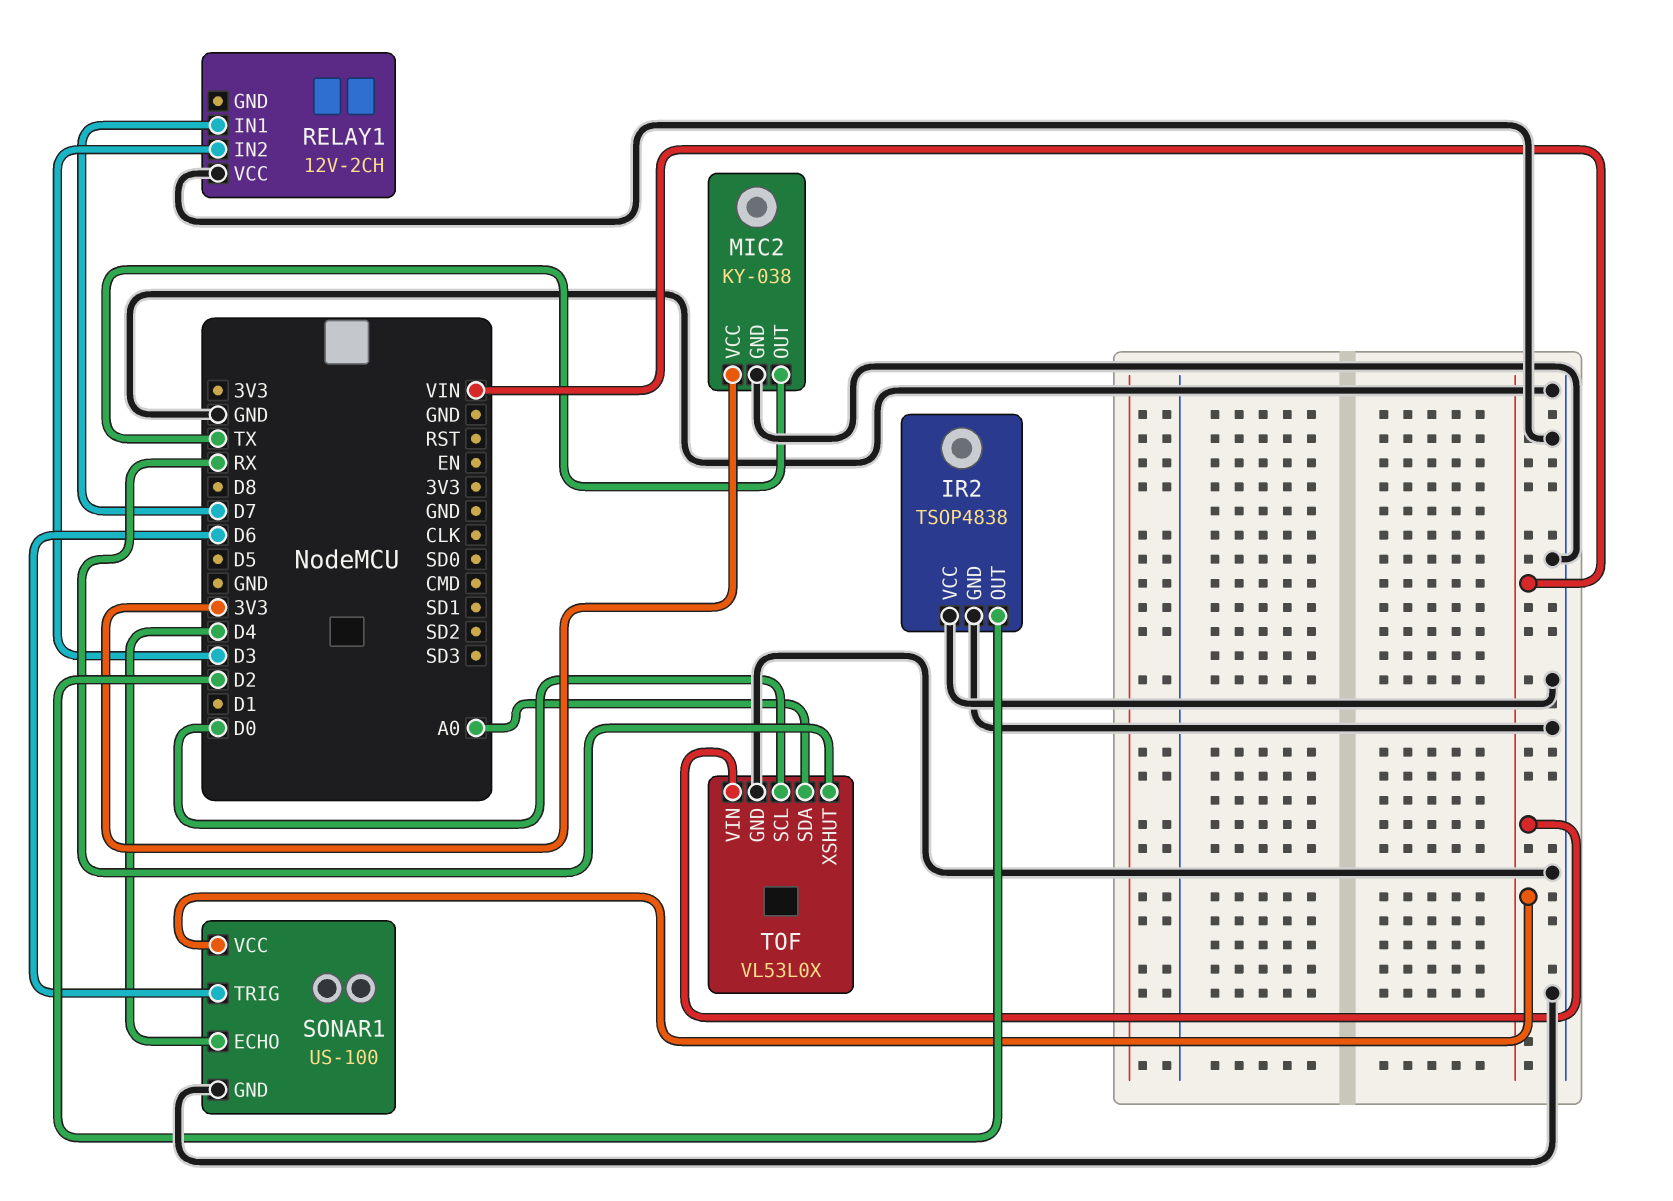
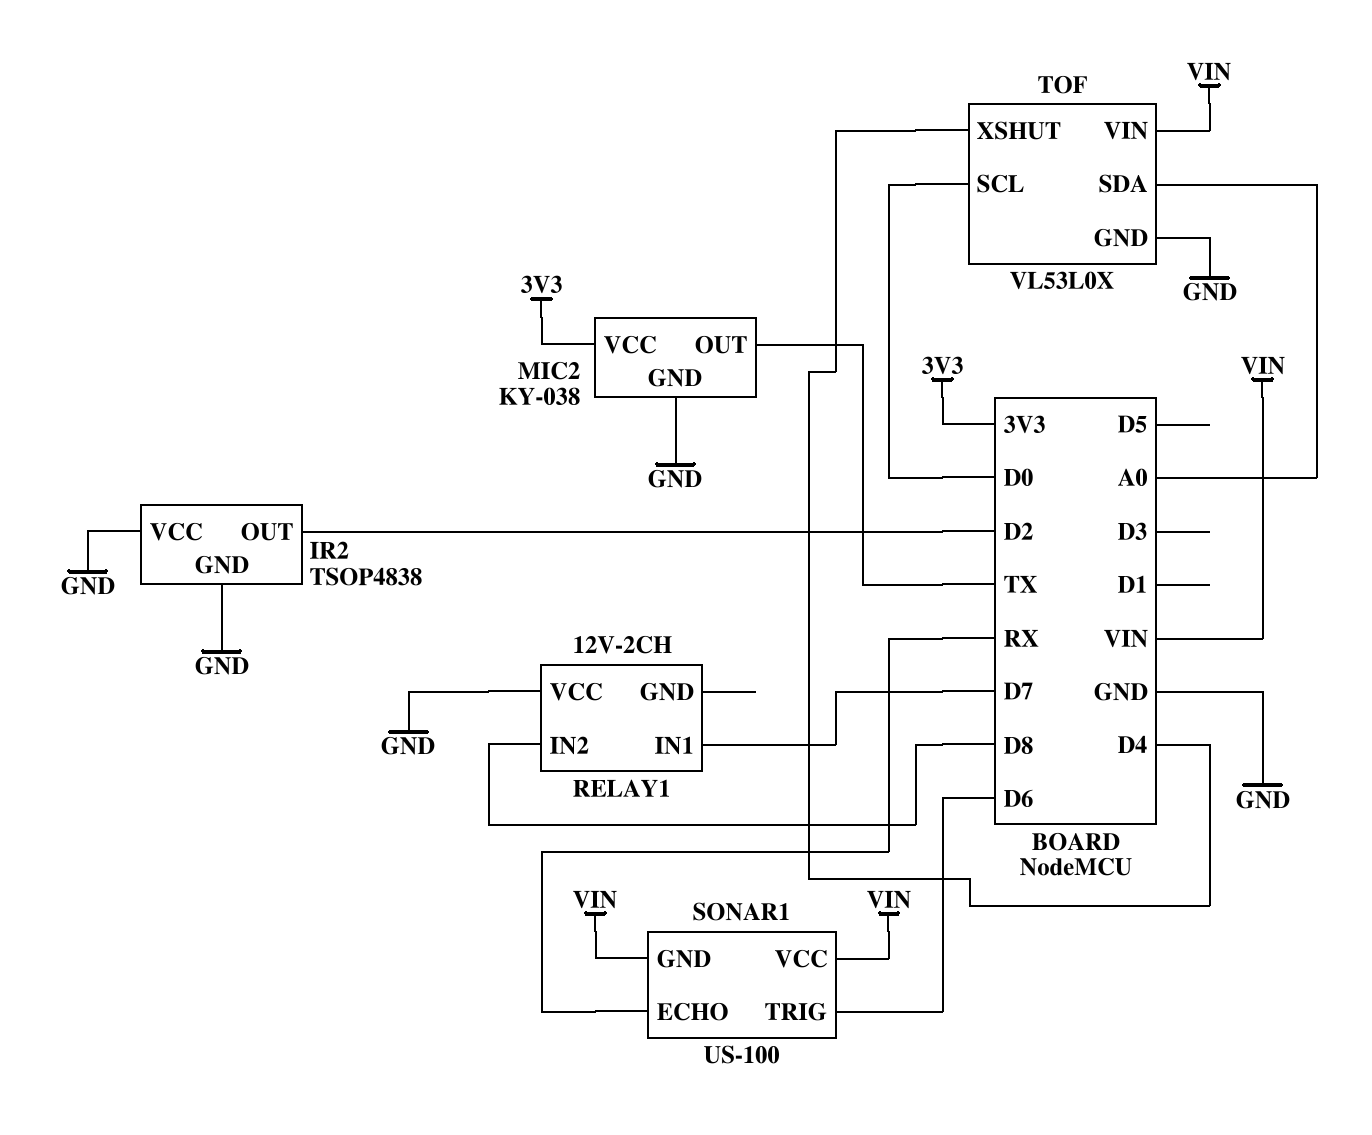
RELAY1 pin IN2: D3 -> D8
SONAR1 pin ECHO: D4 -> RX
SONAR1 pin GND: GND -> VIN
TOF pin XSHUT: RX -> D4

